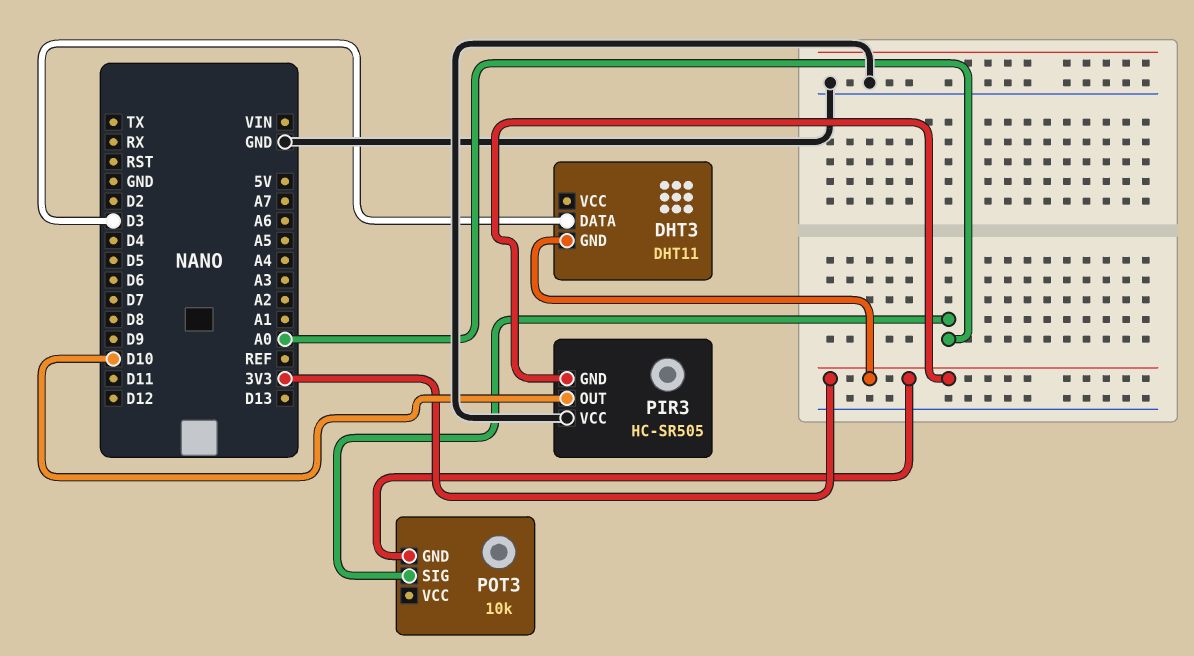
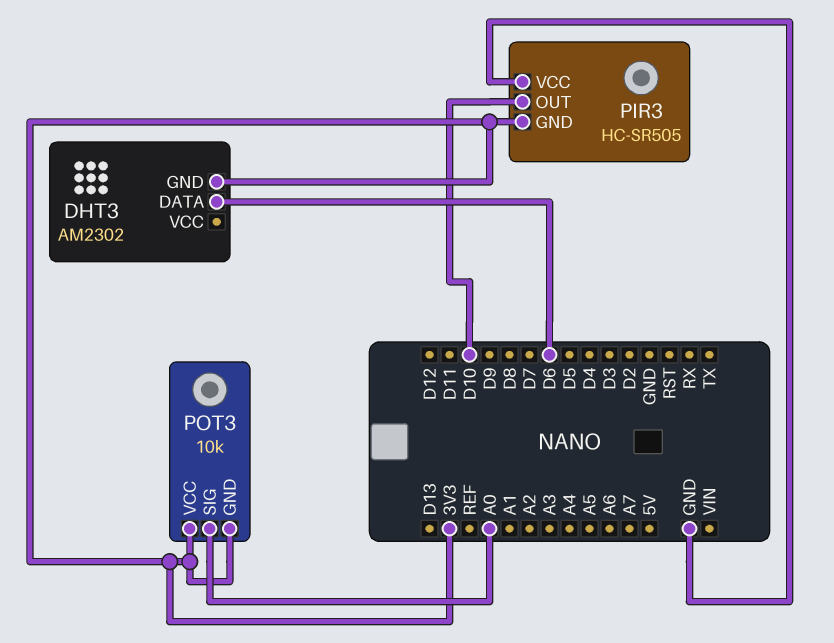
DHT3: DHT11 -> AM2302
DHT3 pin DATA: D3 -> D6
POT3 pin VCC: none -> 3V3

